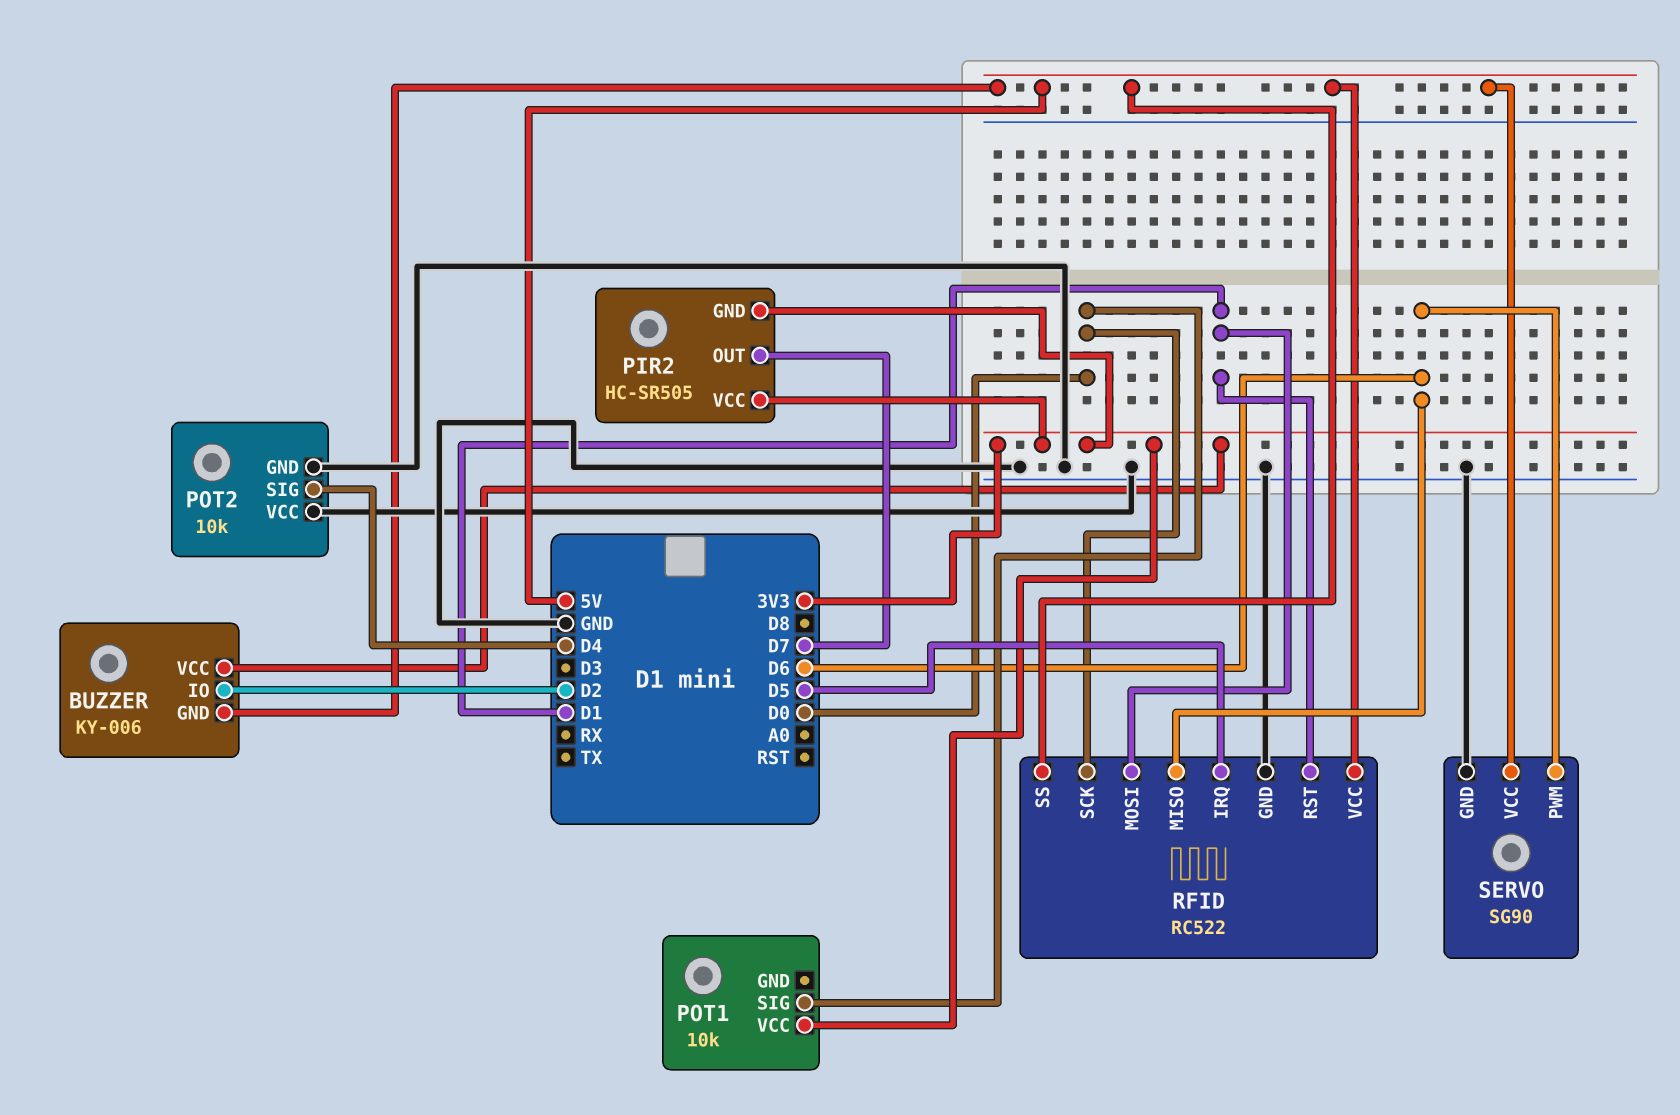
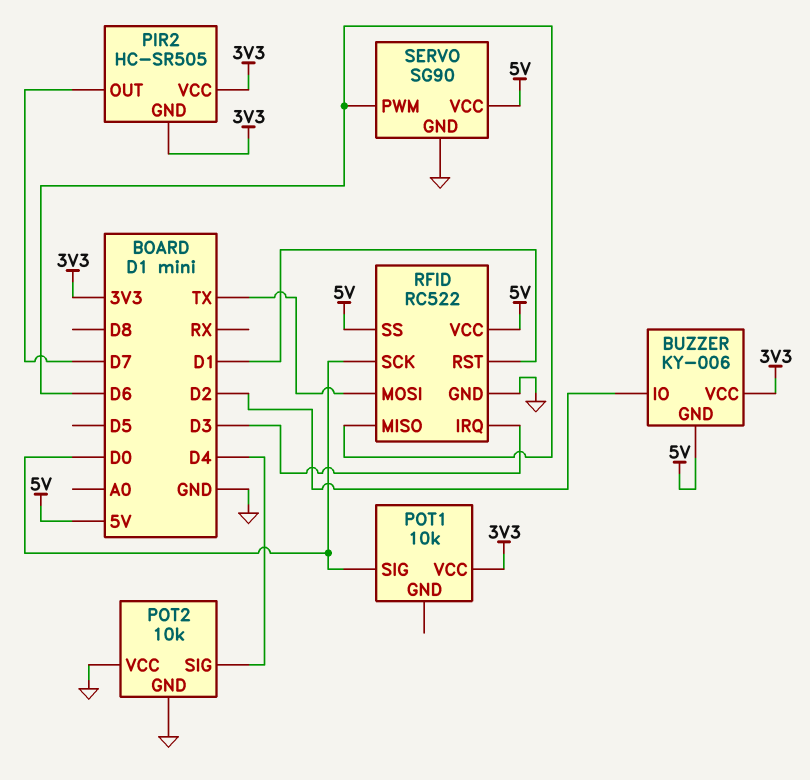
RFID pin IRQ: D5 -> D3
RFID pin MOSI: D1 -> TX

